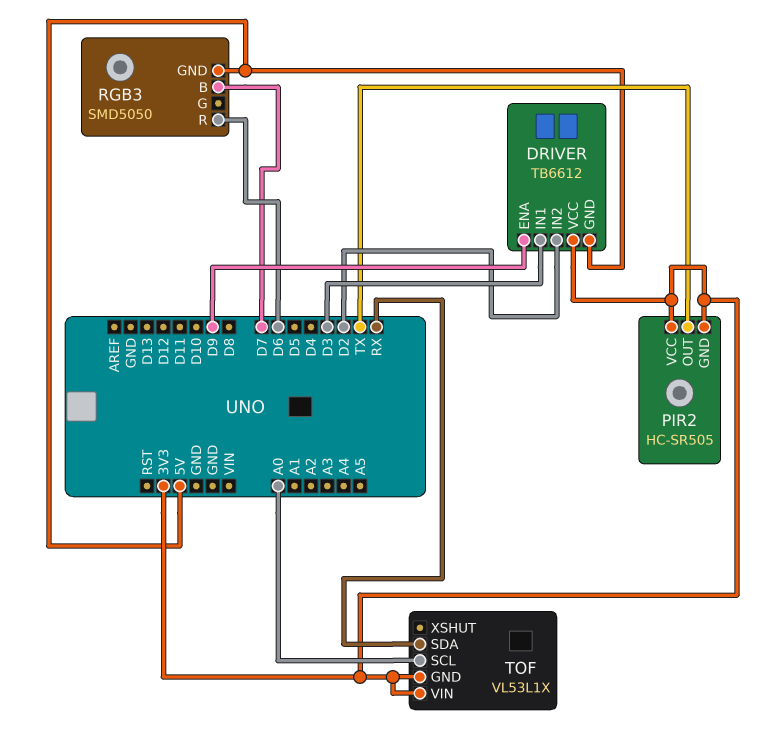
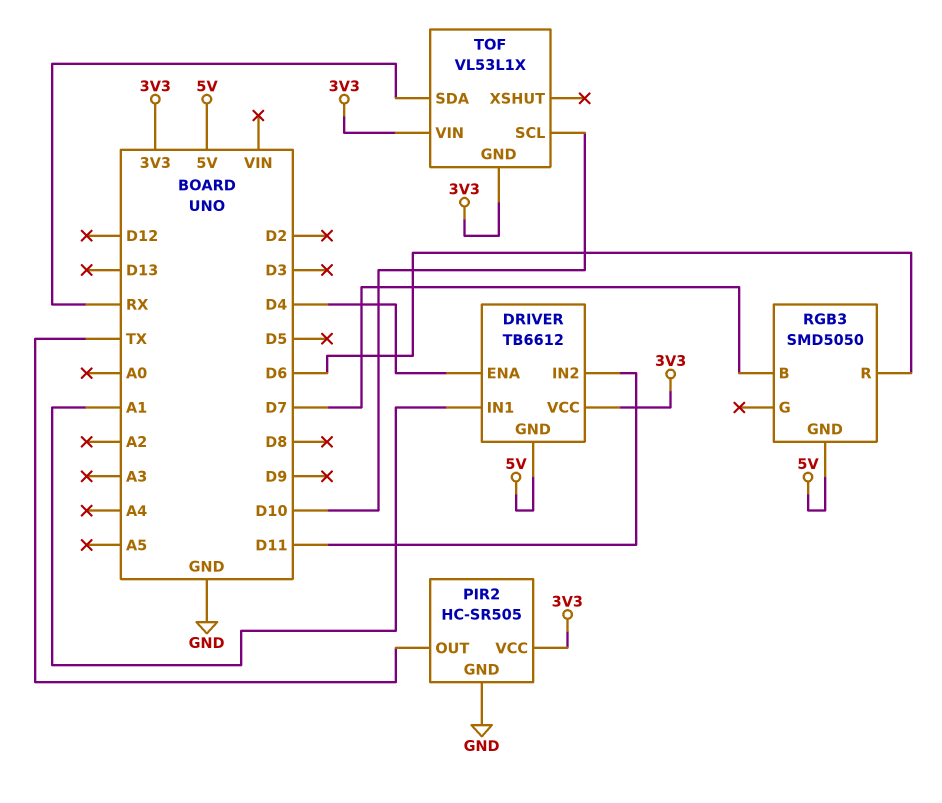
DRIVER pin ENA: D9 -> D4
DRIVER pin IN1: D3 -> A1
DRIVER pin IN2: D2 -> D11
PIR2 pin GND: 3V3 -> GND
TOF pin SCL: A0 -> D10

